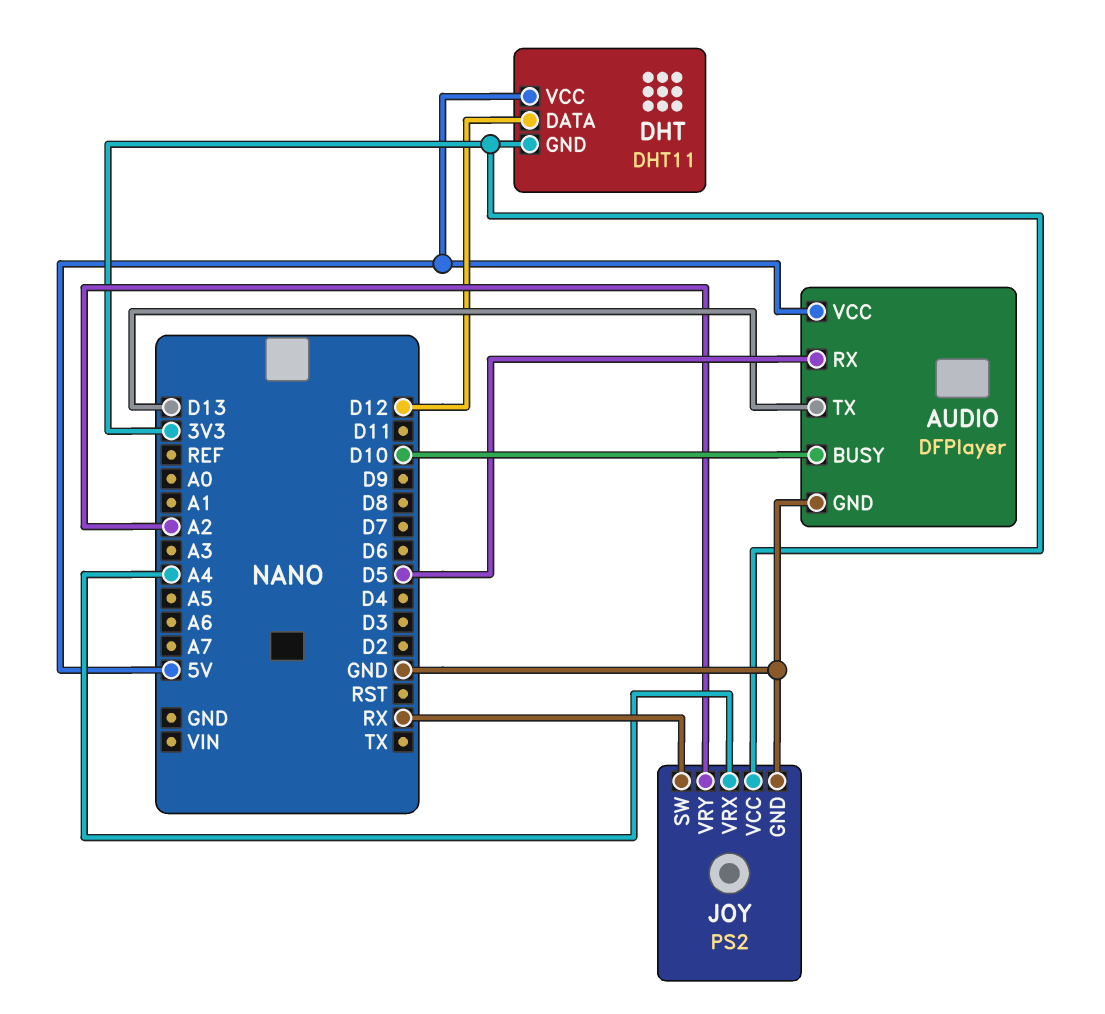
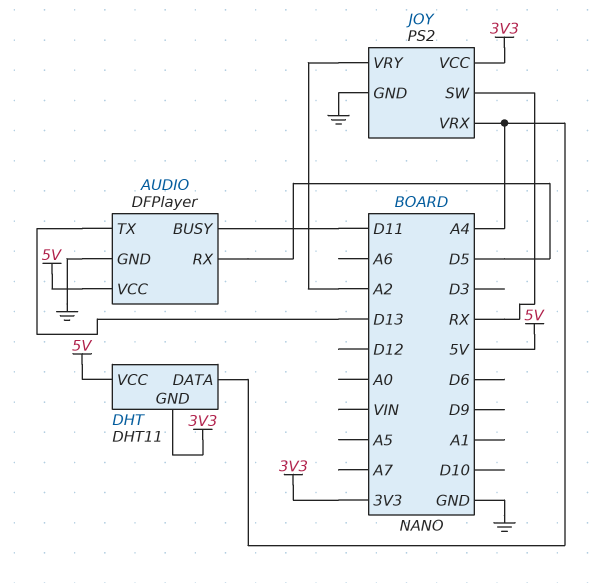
AUDIO pin BUSY: D10 -> D11
DHT pin DATA: D12 -> A4

